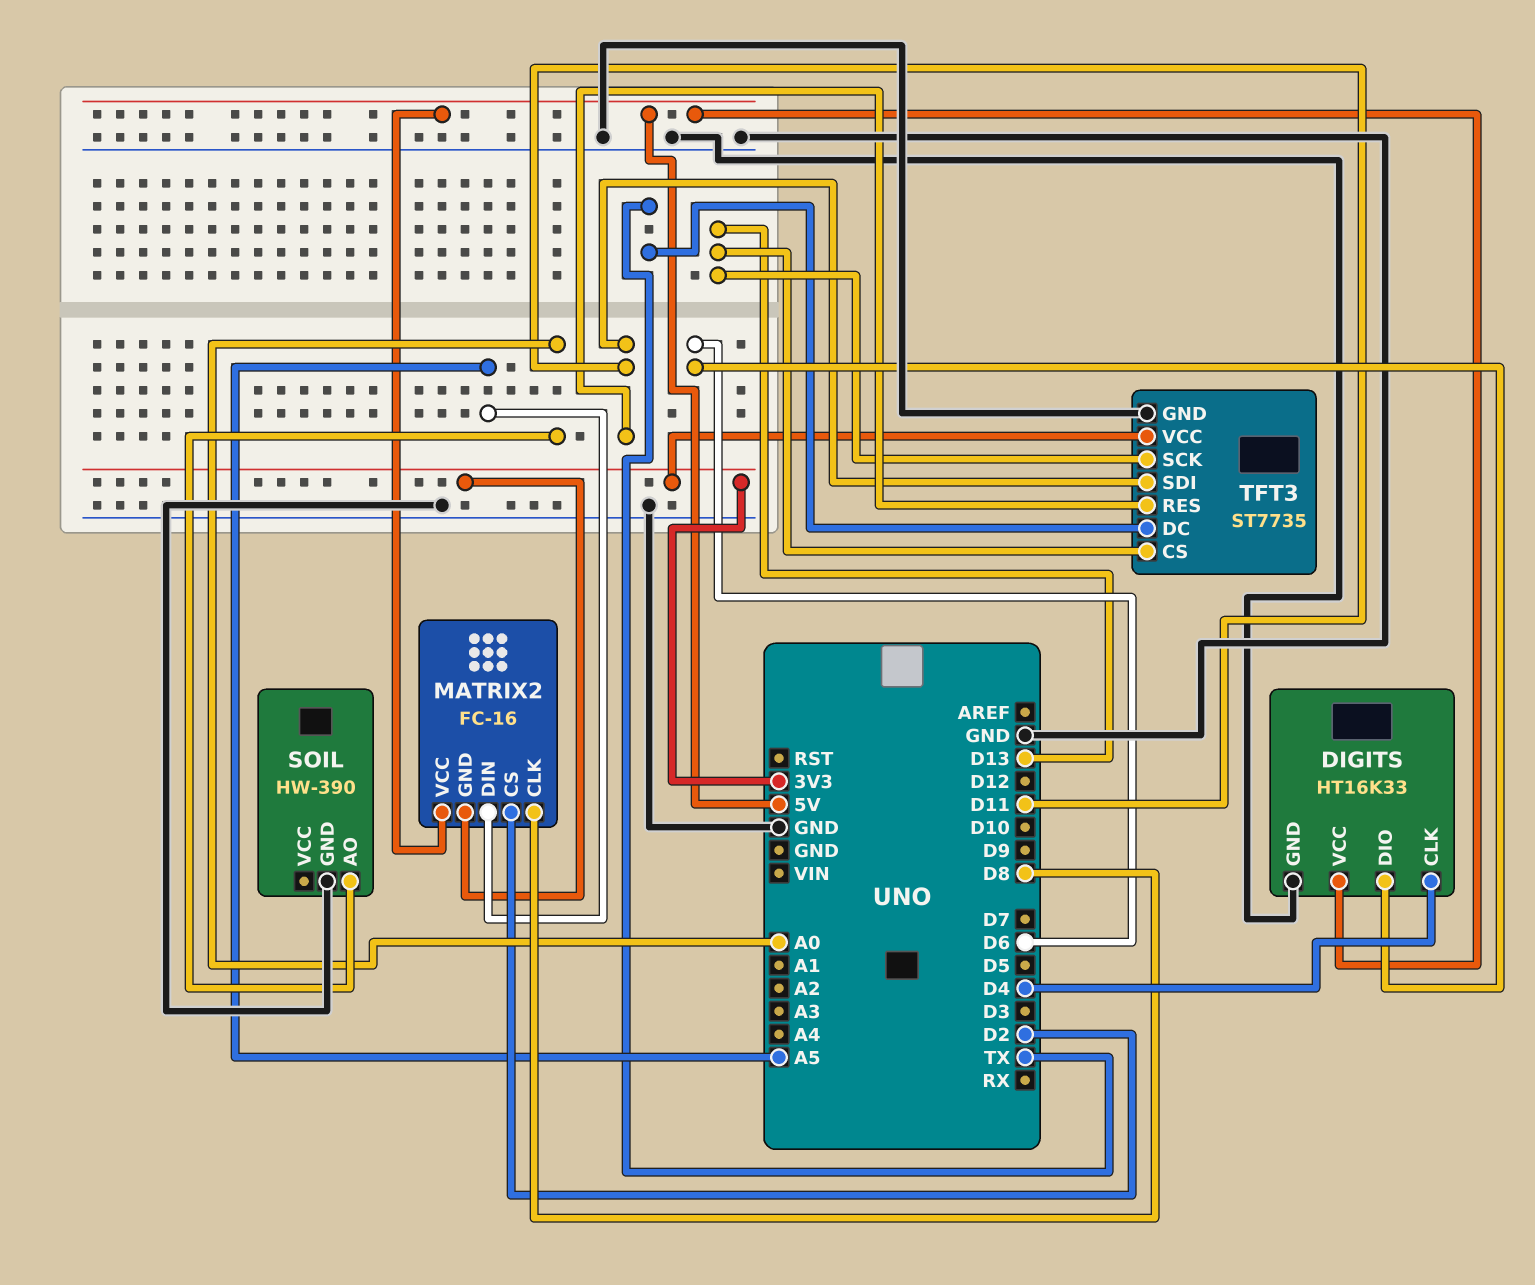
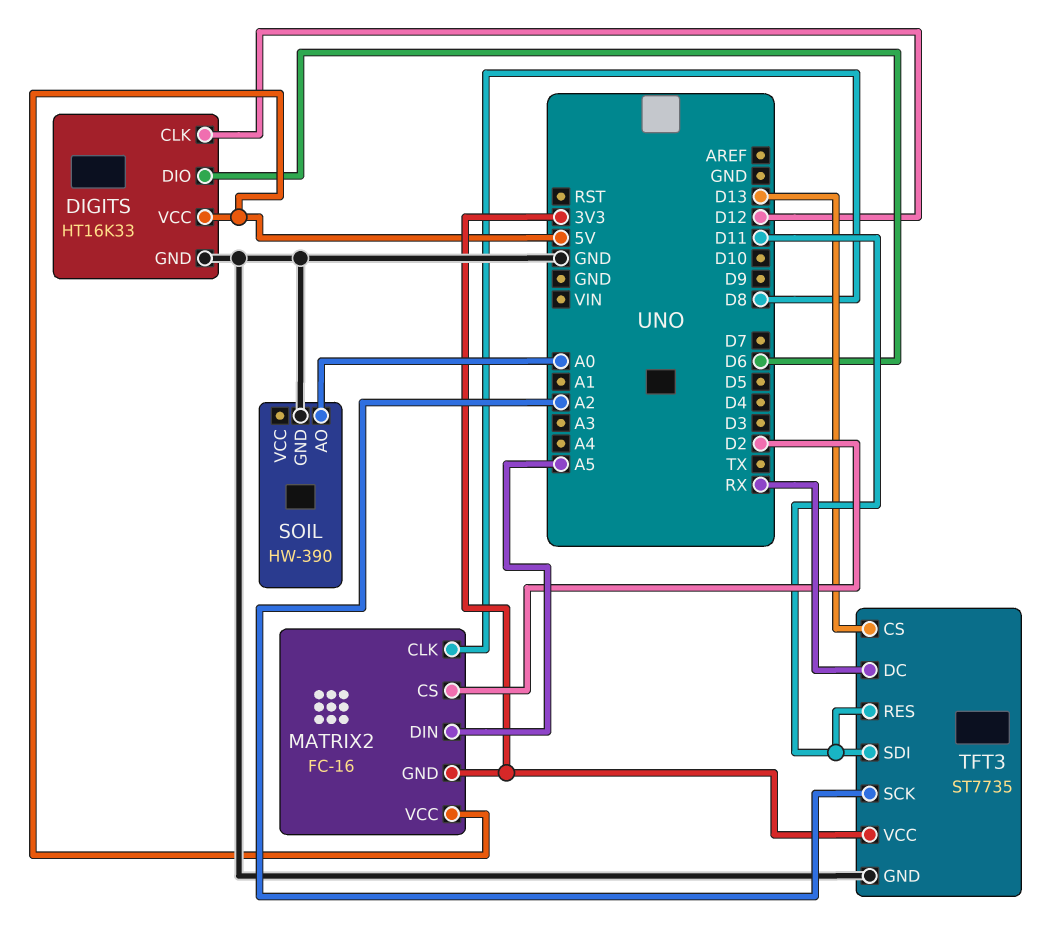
DIGITS pin CLK: D4 -> D12
TFT3 pin DC: TX -> RX
TFT3 pin SCK: D13 -> A2

